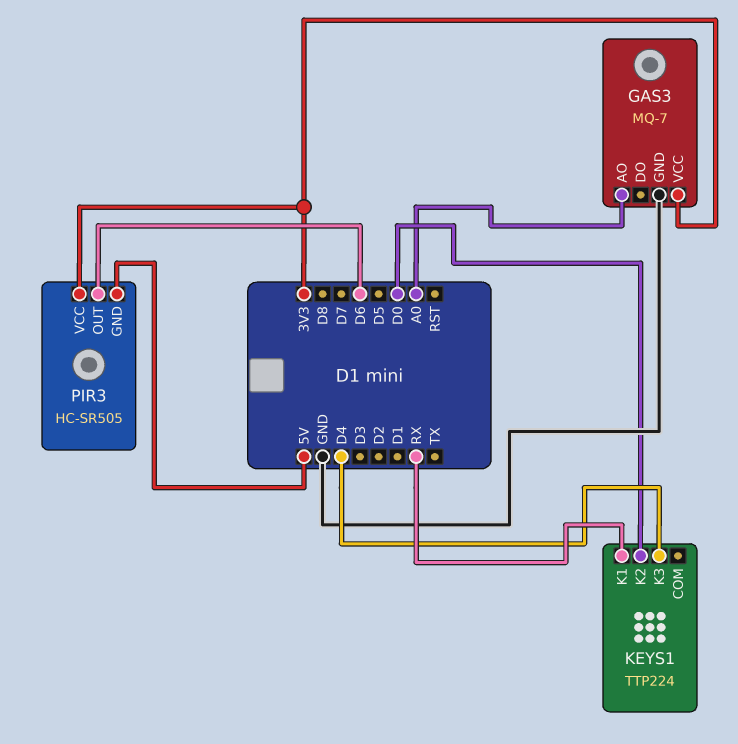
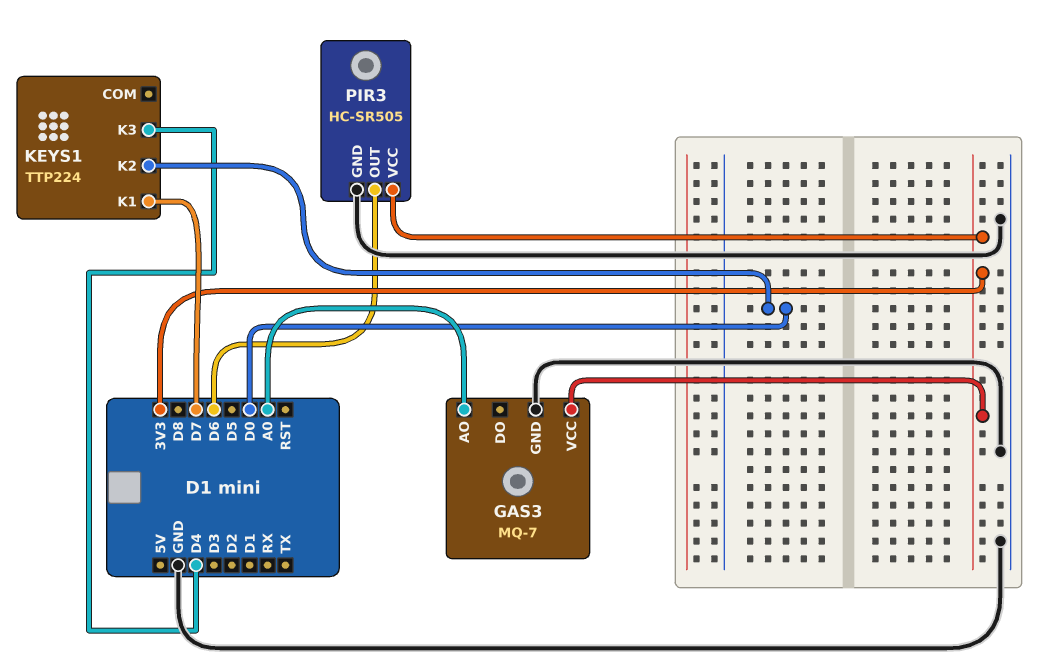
KEYS1 pin K1: RX -> D7
PIR3 pin GND: 5V -> GND

